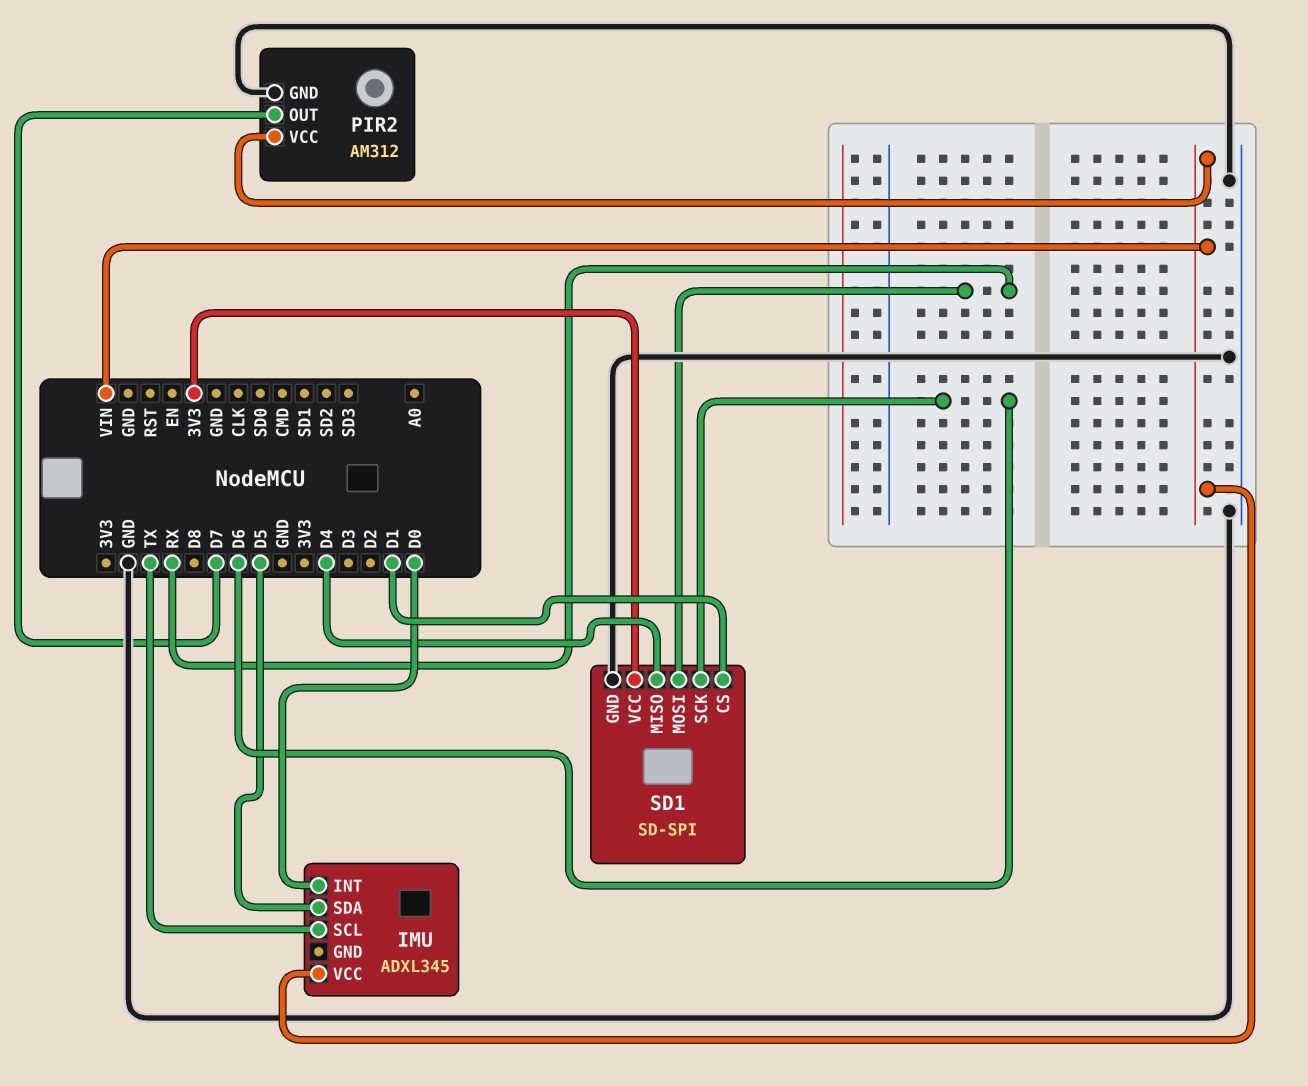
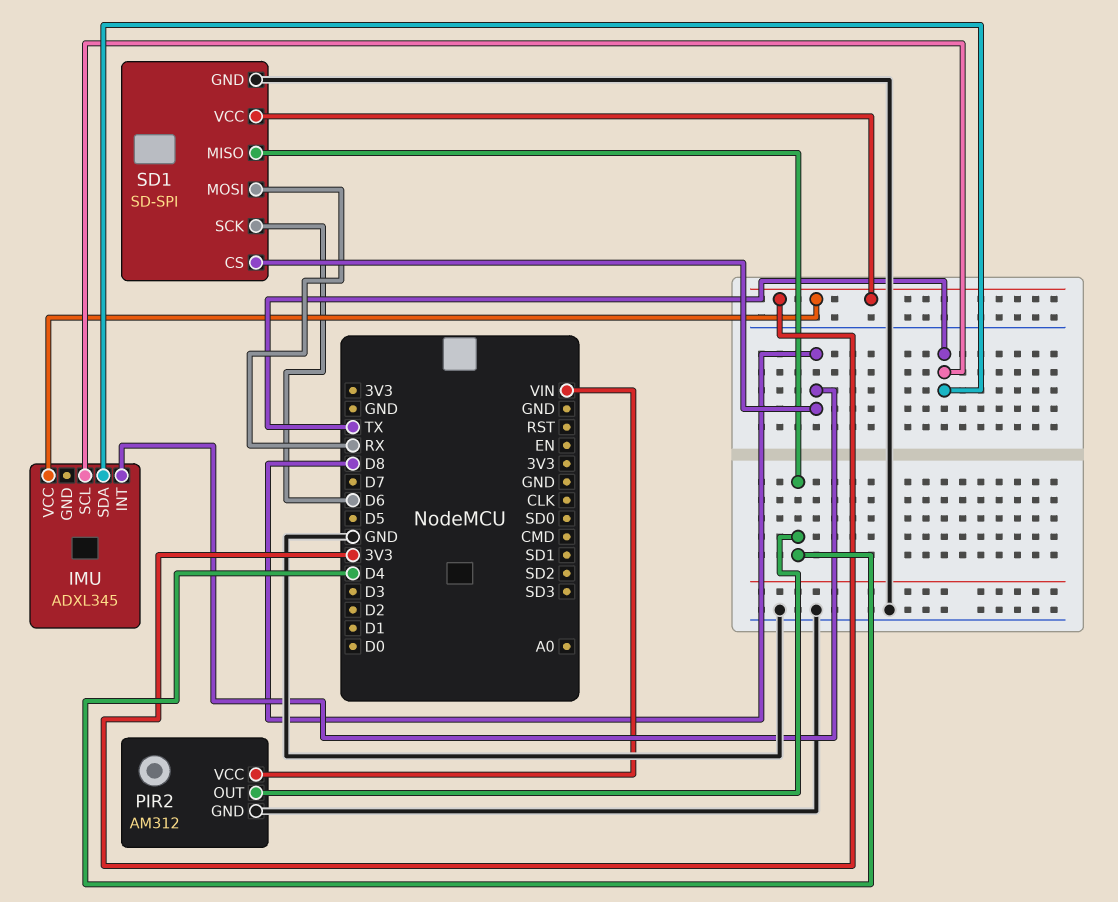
IMU pin INT: D0 -> D8
IMU pin SDA: D5 -> TX
IMU pin VCC: VIN -> 3V3
PIR2 pin OUT: D7 -> D4
SD1 pin CS: D1 -> D8

